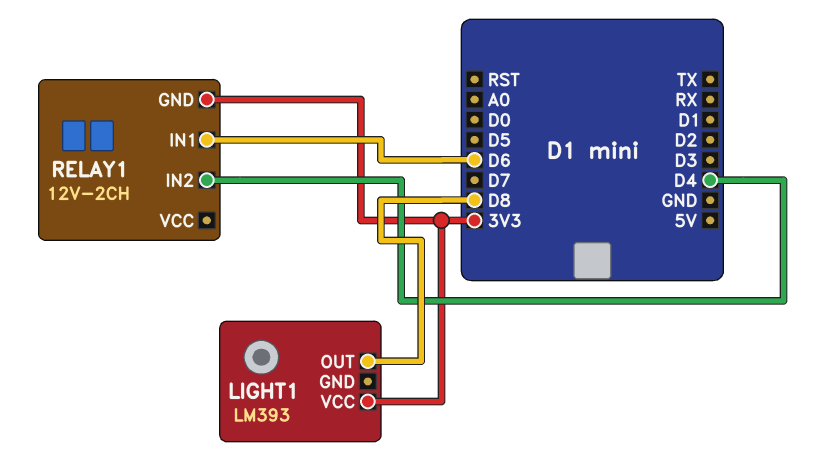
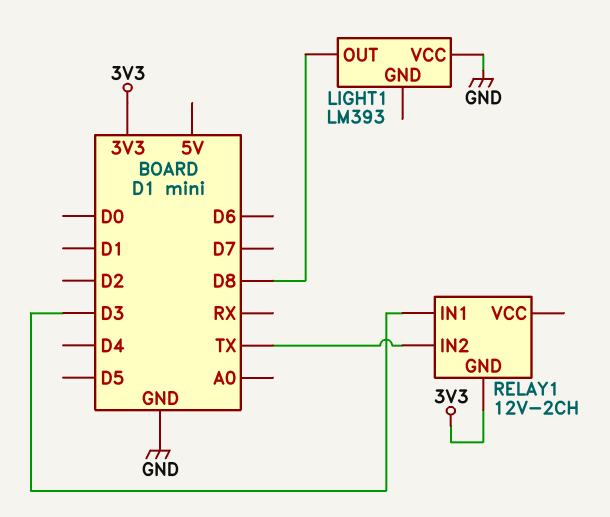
LIGHT1 pin VCC: 3V3 -> GND
RELAY1 pin IN1: D6 -> D3
RELAY1 pin IN2: D4 -> TX

